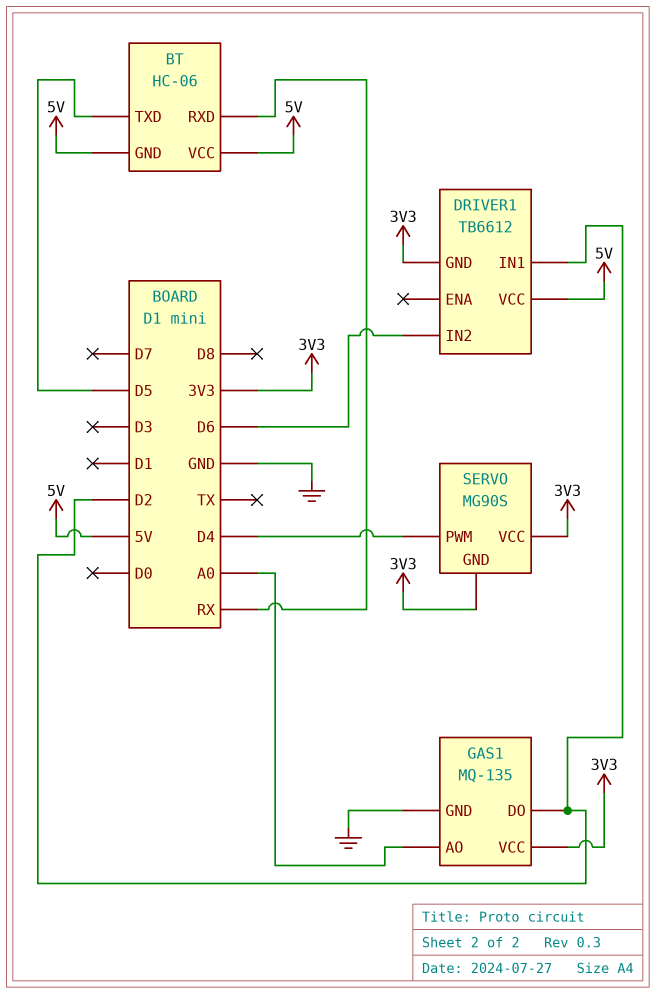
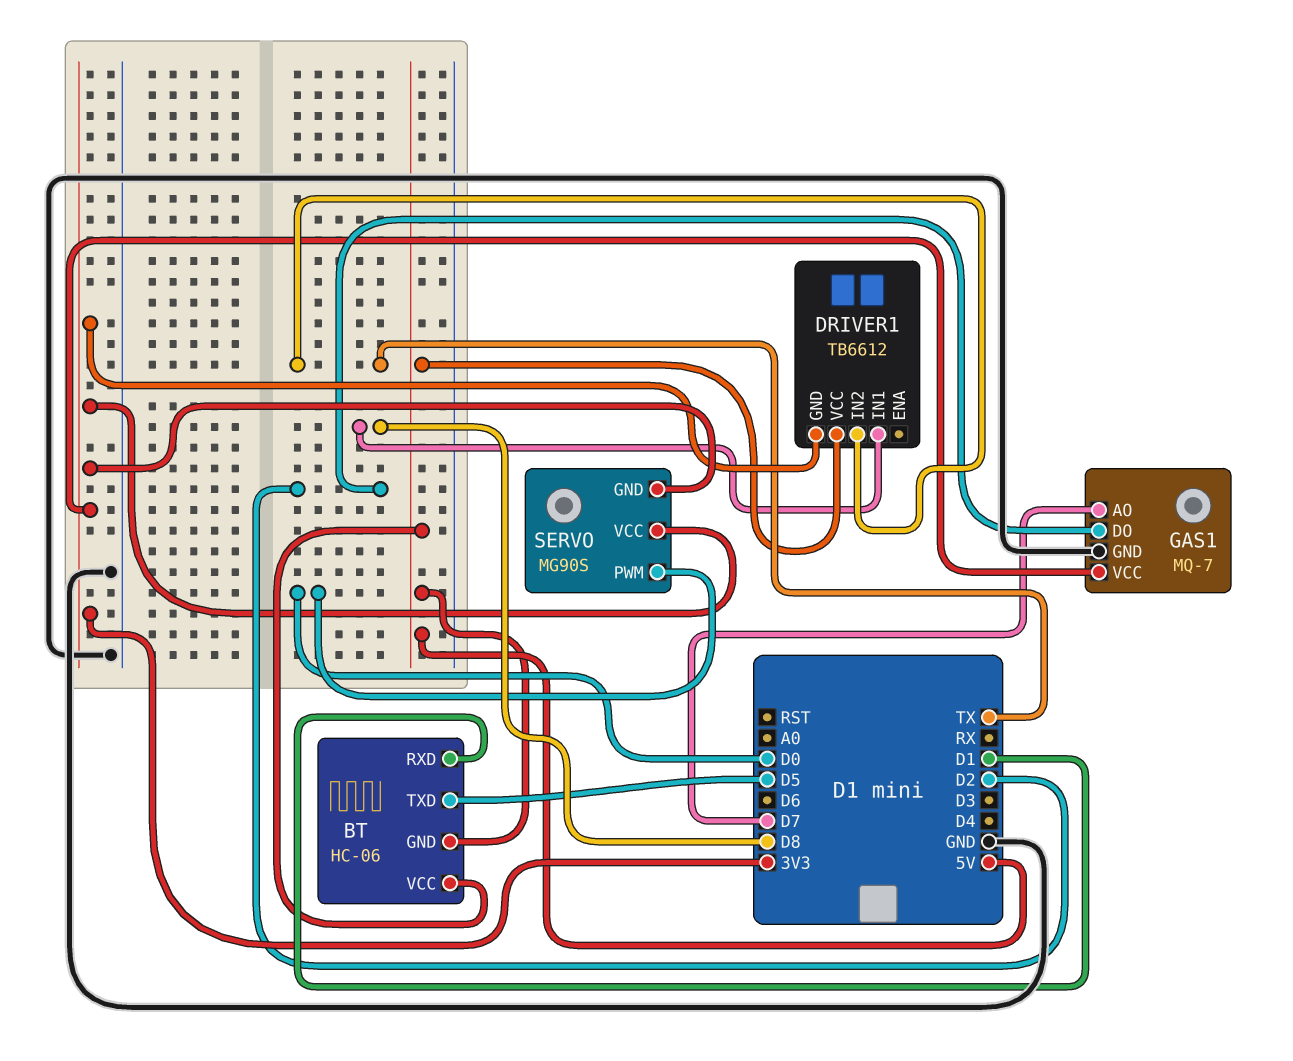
BT pin RXD: RX -> D1
DRIVER1 pin IN1: D2 -> D8
DRIVER1 pin IN2: D6 -> TX
GAS1: MQ-135 -> MQ-7
GAS1 pin AO: A0 -> D7
SERVO pin PWM: D4 -> D0

